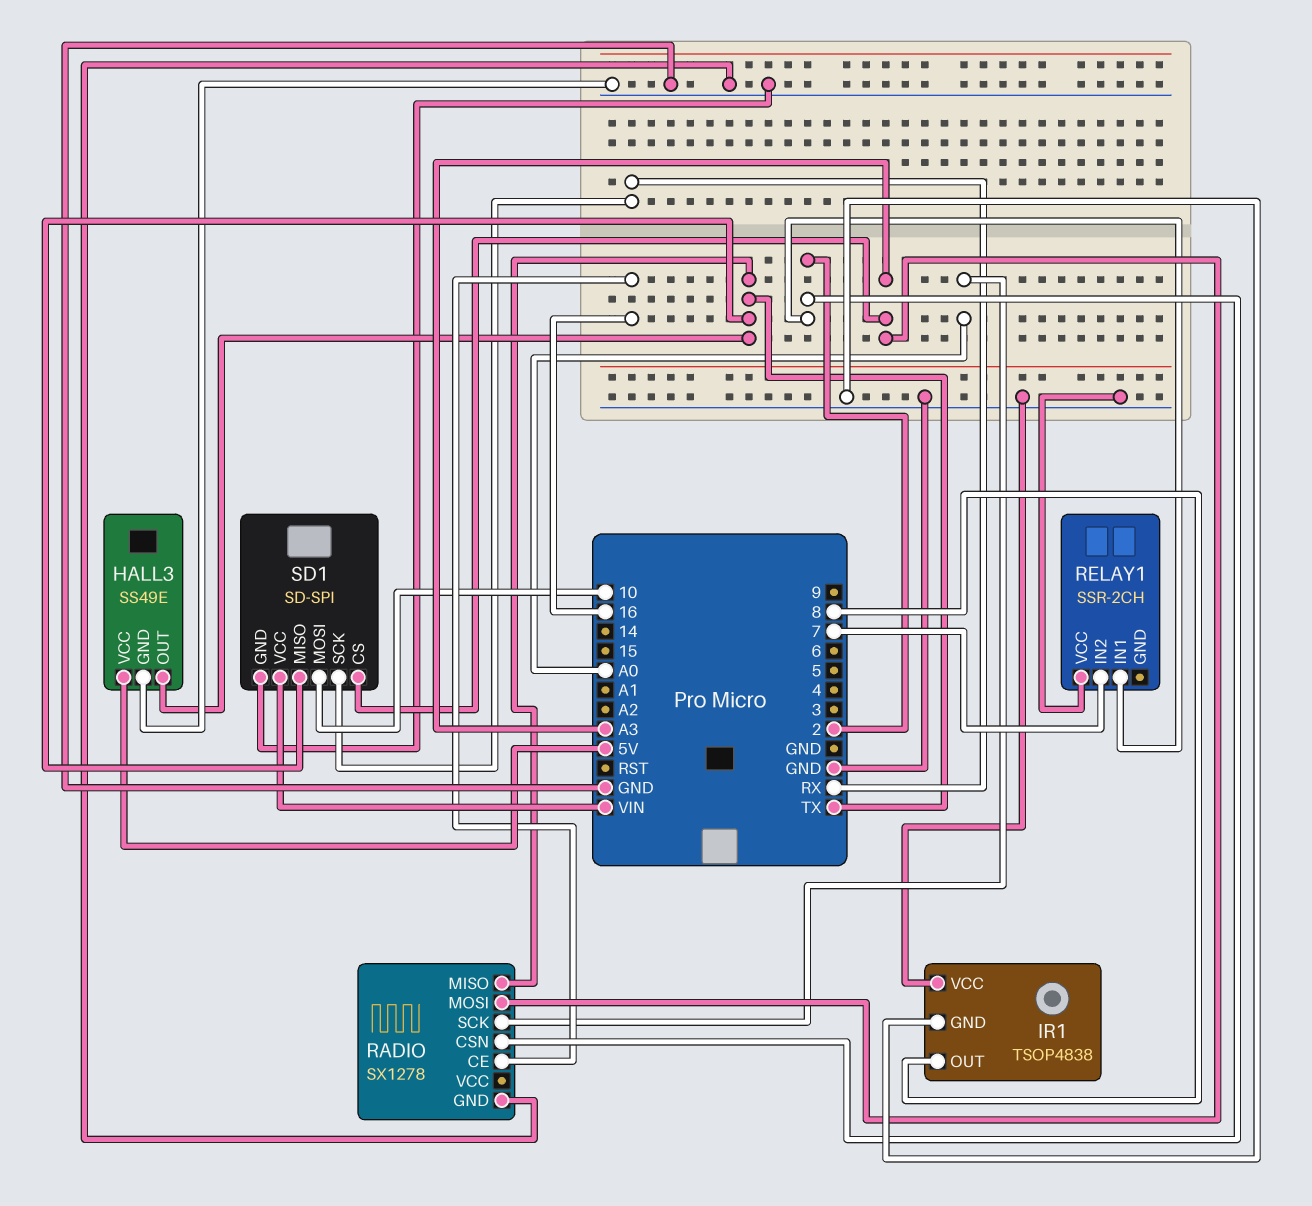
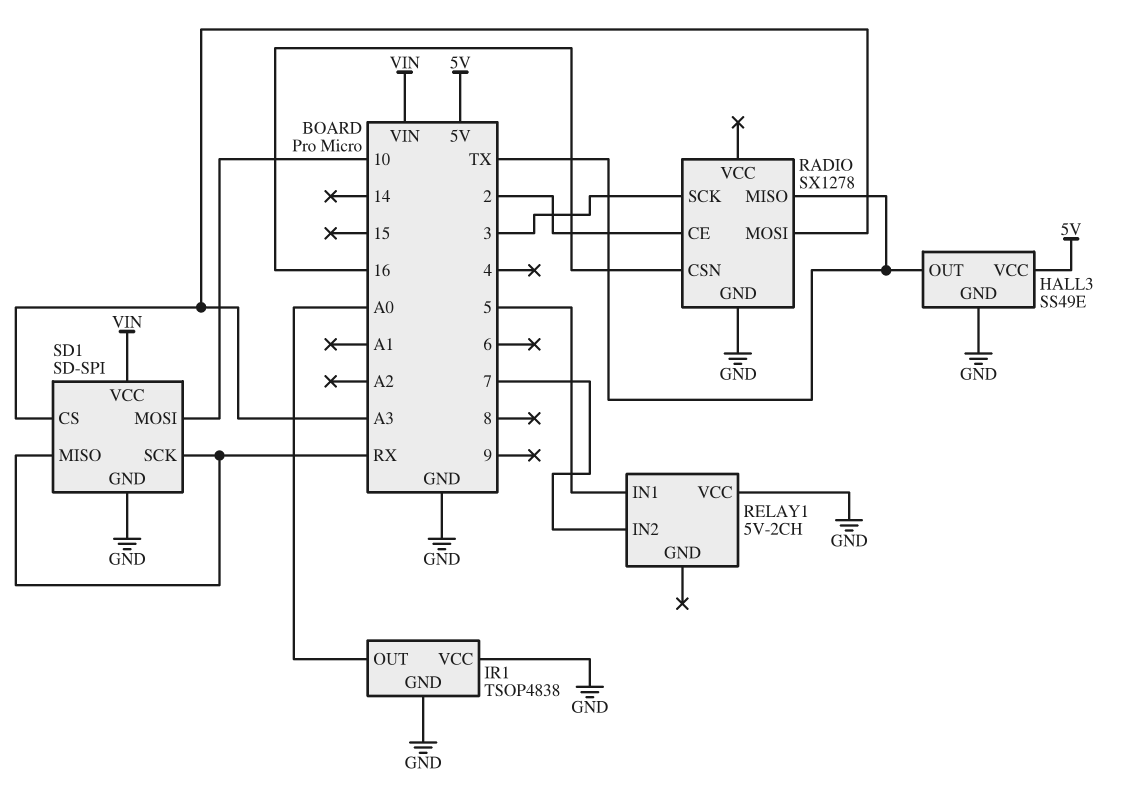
IR1 pin OUT: 8 -> A0
RADIO pin CE: 16 -> 2
RADIO pin CSN: 2 -> 16
RADIO pin SCK: A0 -> 3
RELAY1: SSR-2CH -> 5V-2CH
RELAY1 pin IN1: 2 -> 5
SD1 pin MISO: TX -> RX

